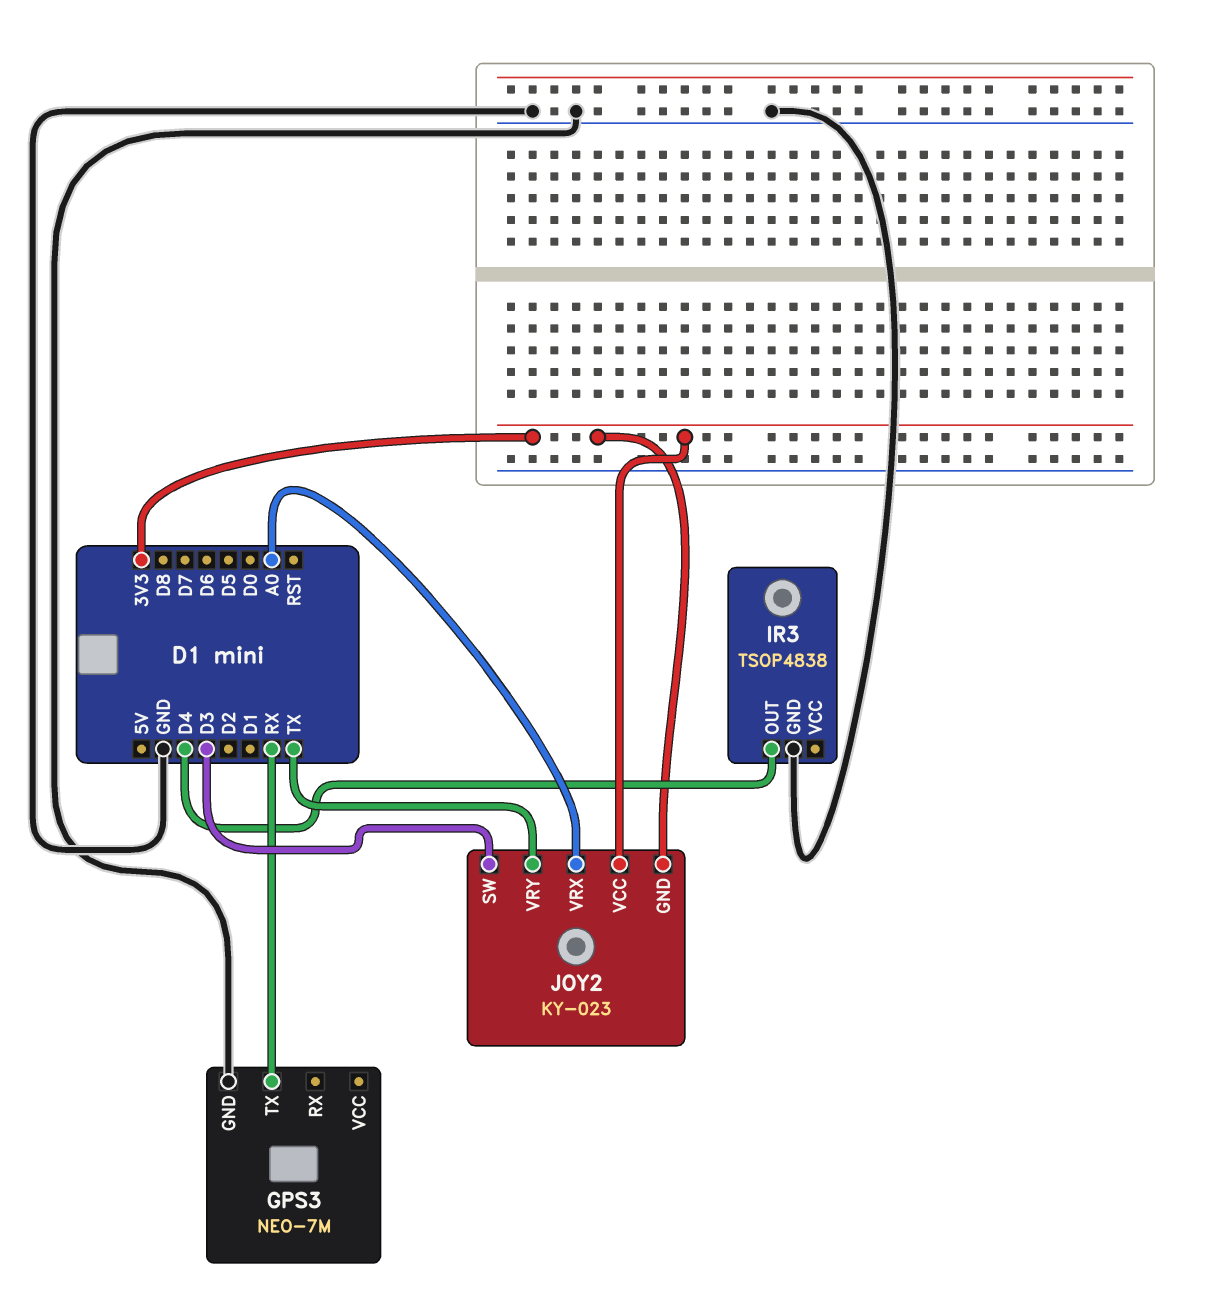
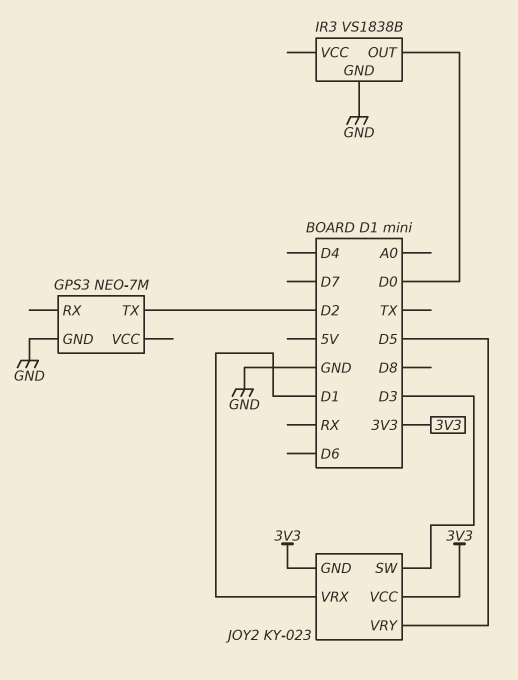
GPS3 pin TX: RX -> D2
IR3: TSOP4838 -> VS1838B
IR3 pin OUT: D4 -> D0
JOY2 pin VRX: A0 -> D1
JOY2 pin VRY: TX -> D5

